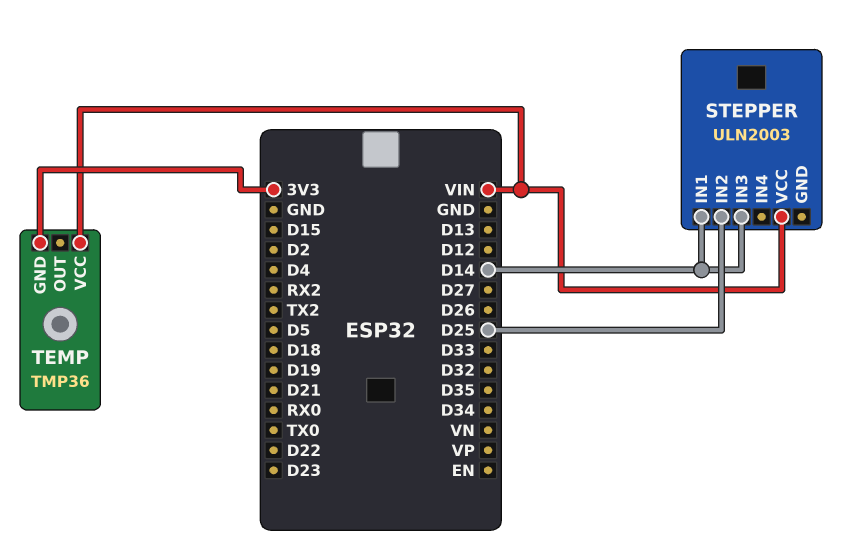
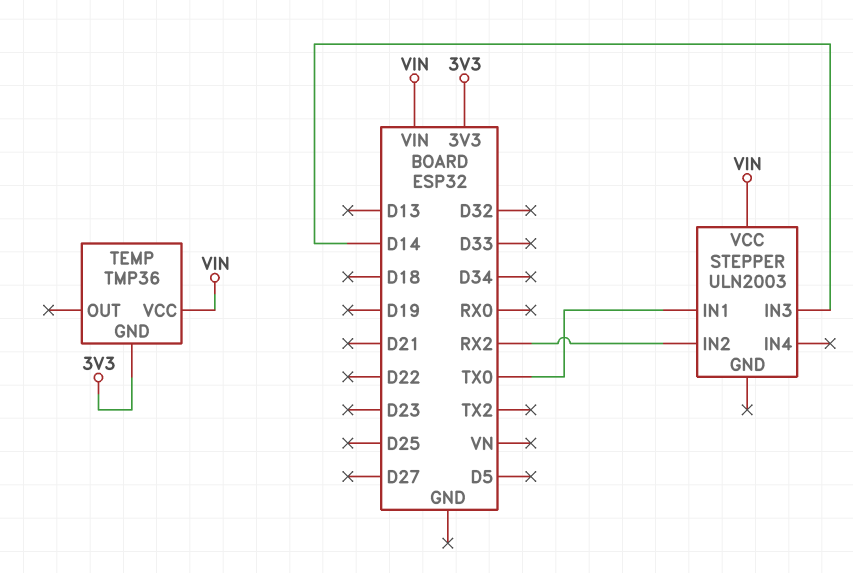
STEPPER pin IN1: D14 -> TX0
STEPPER pin IN2: D25 -> RX2

